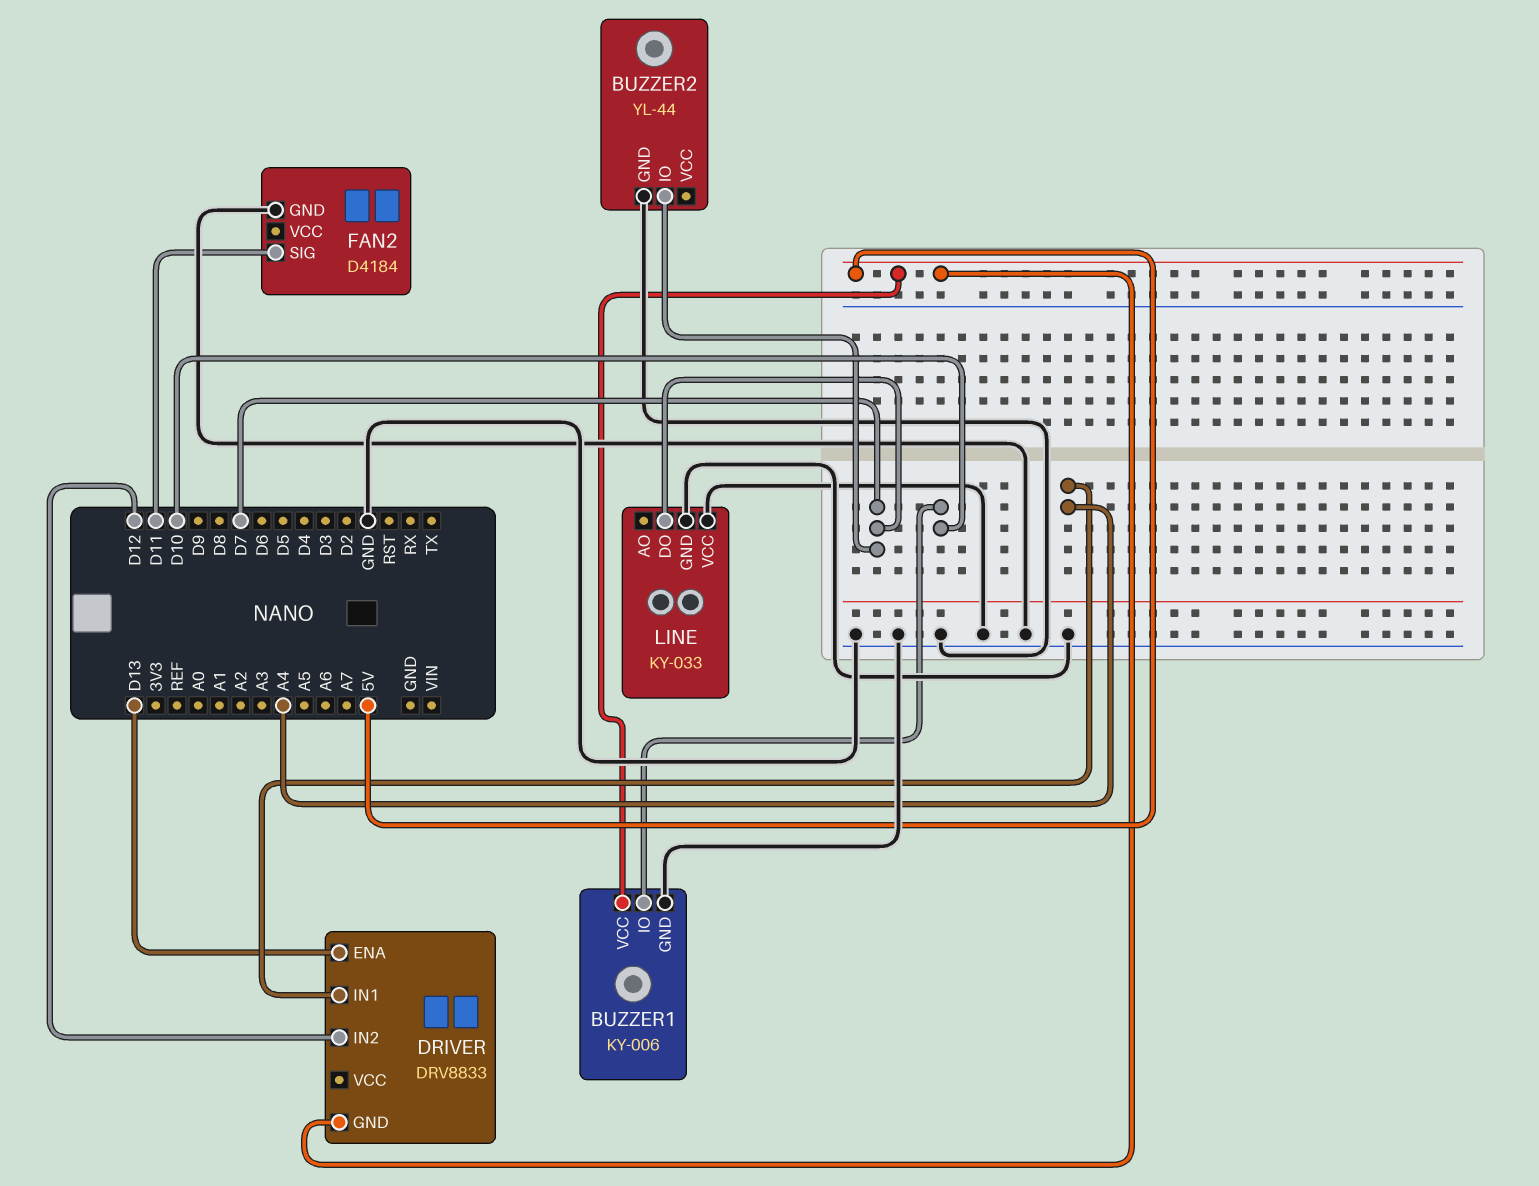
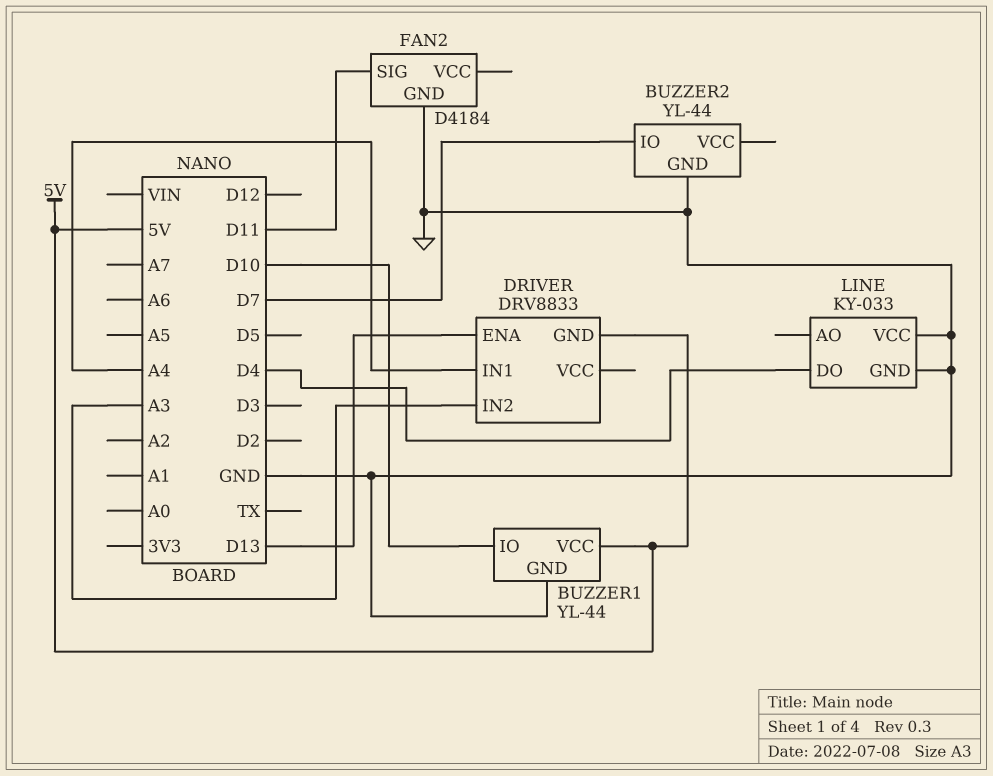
BUZZER1: KY-006 -> YL-44
DRIVER pin IN2: D12 -> A3
LINE pin DO: D7 -> D4

